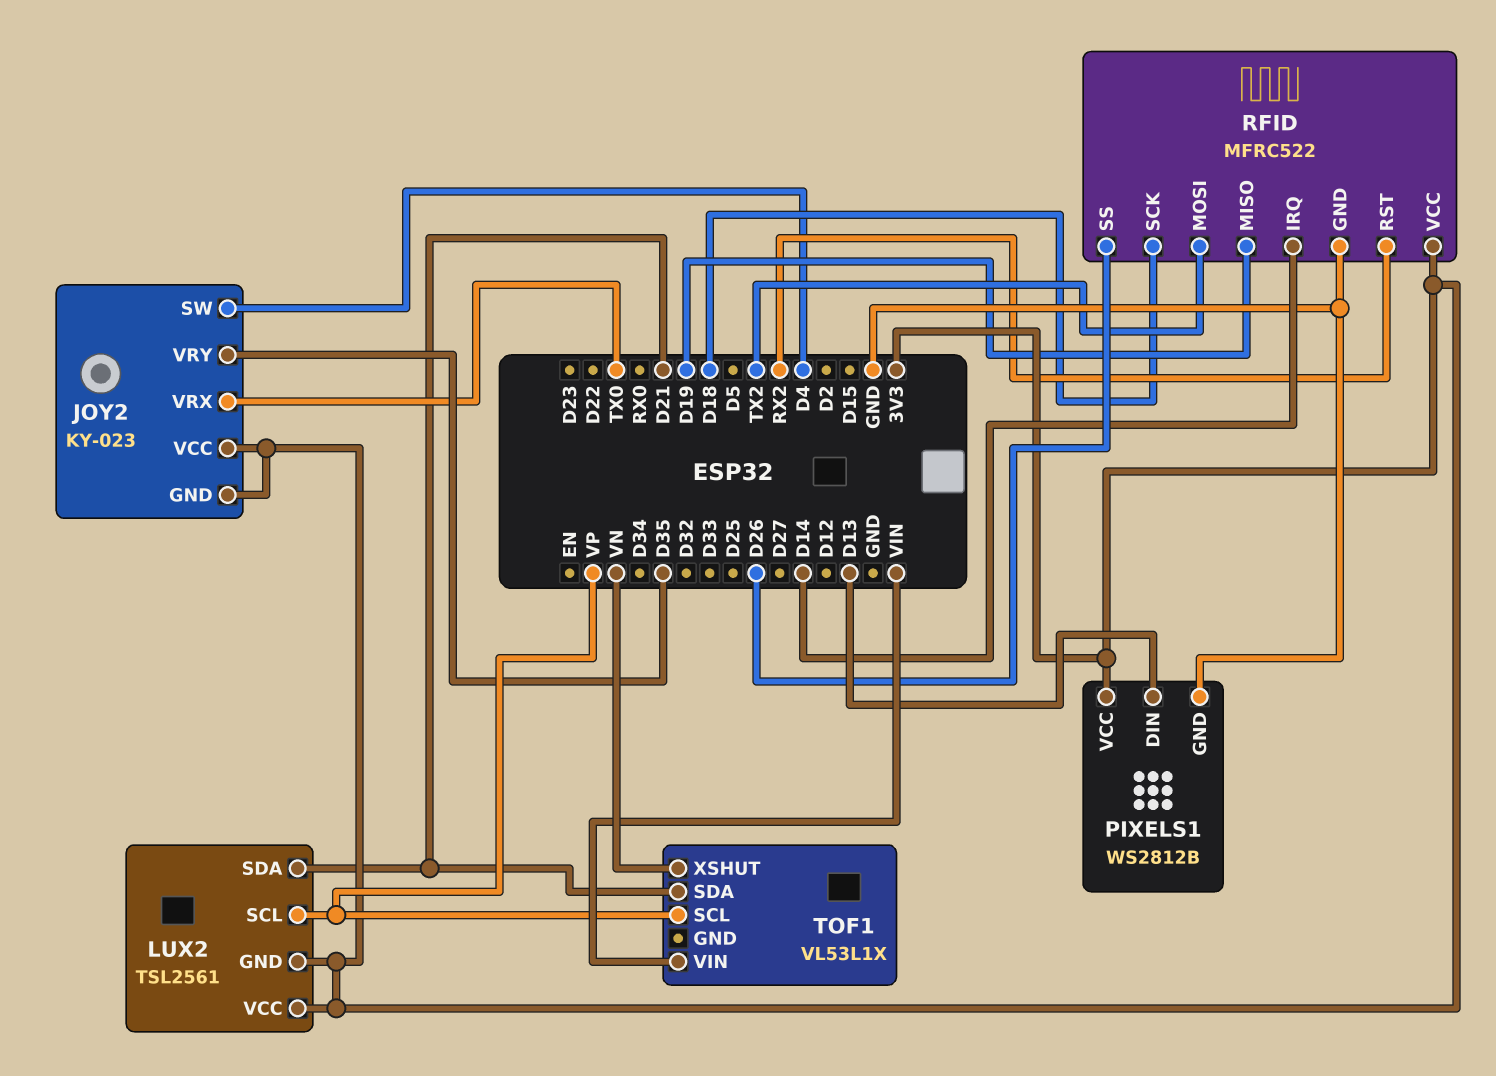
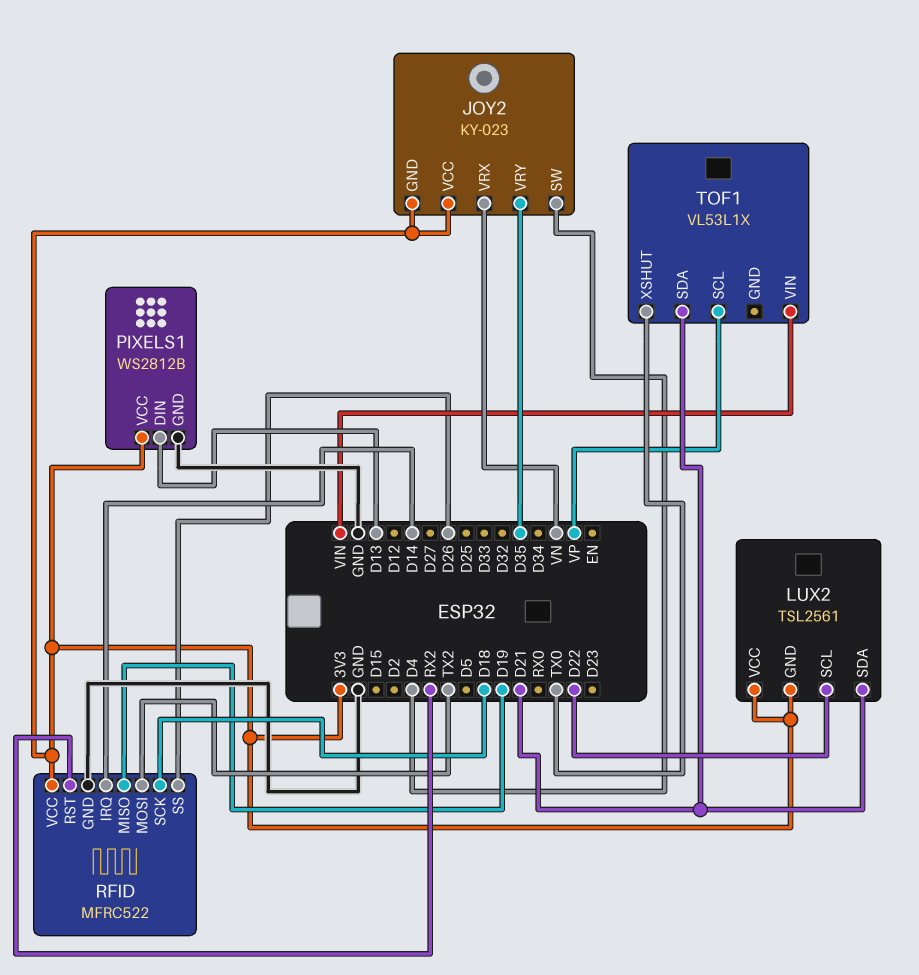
JOY2 pin VRX: TX0 -> VN
LUX2 pin SCL: VP -> D22
TOF1 pin XSHUT: VN -> TX0

